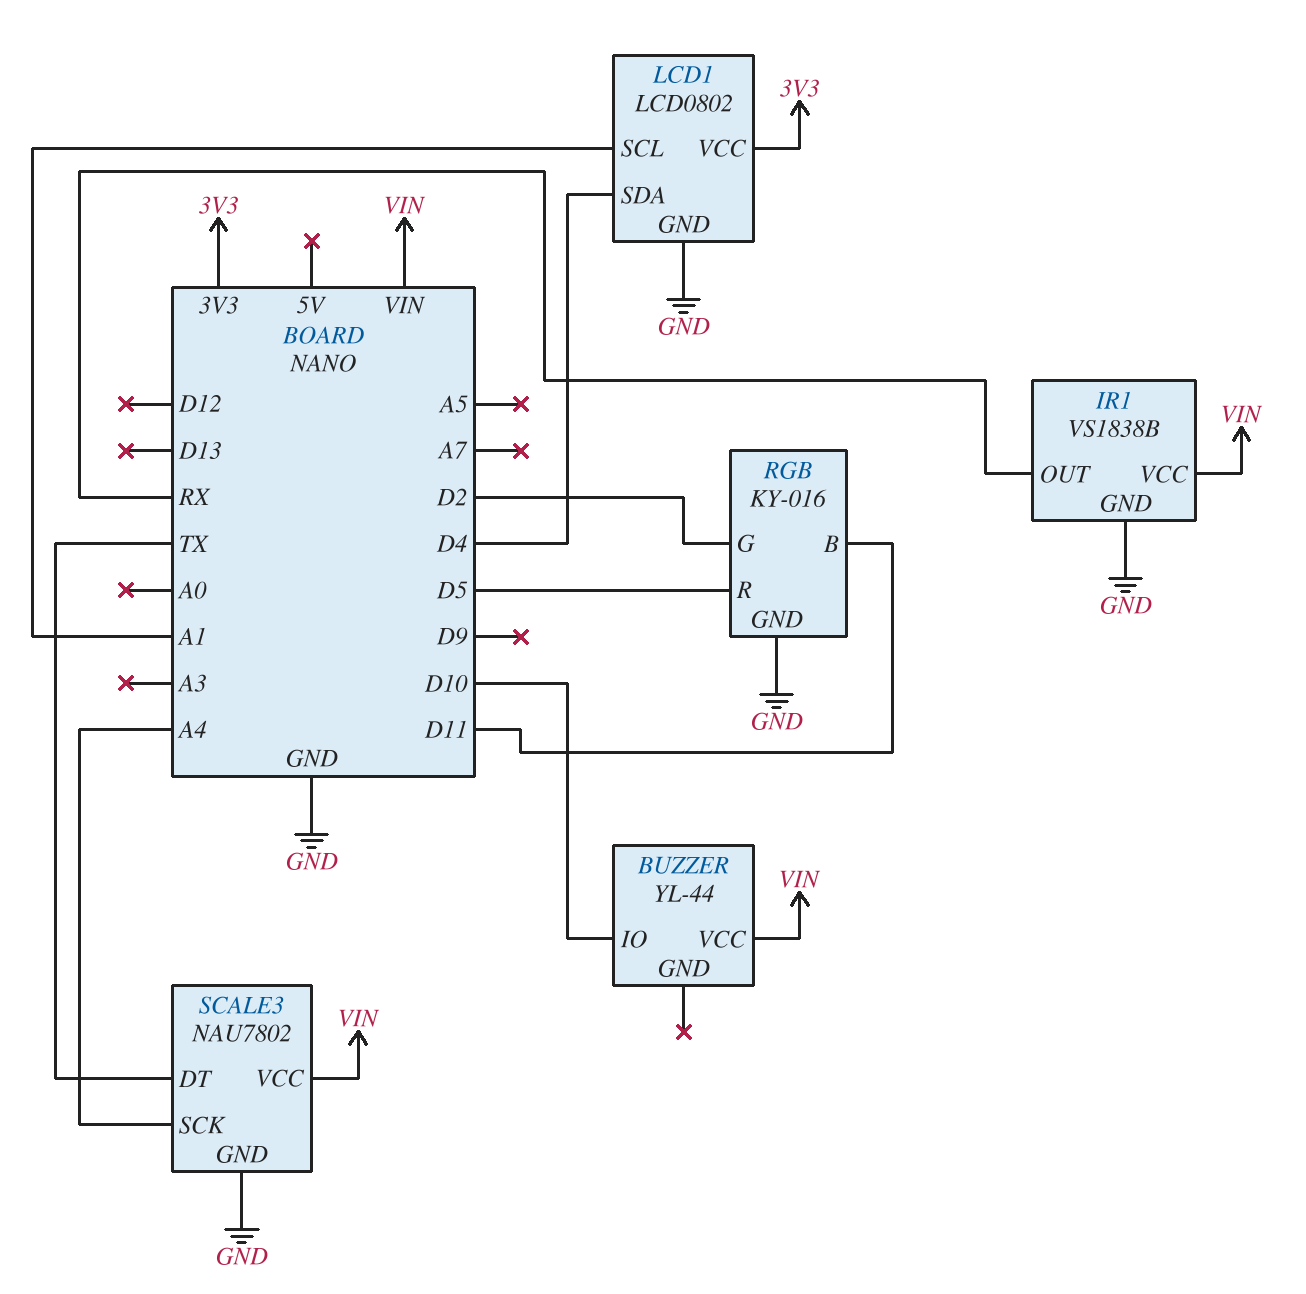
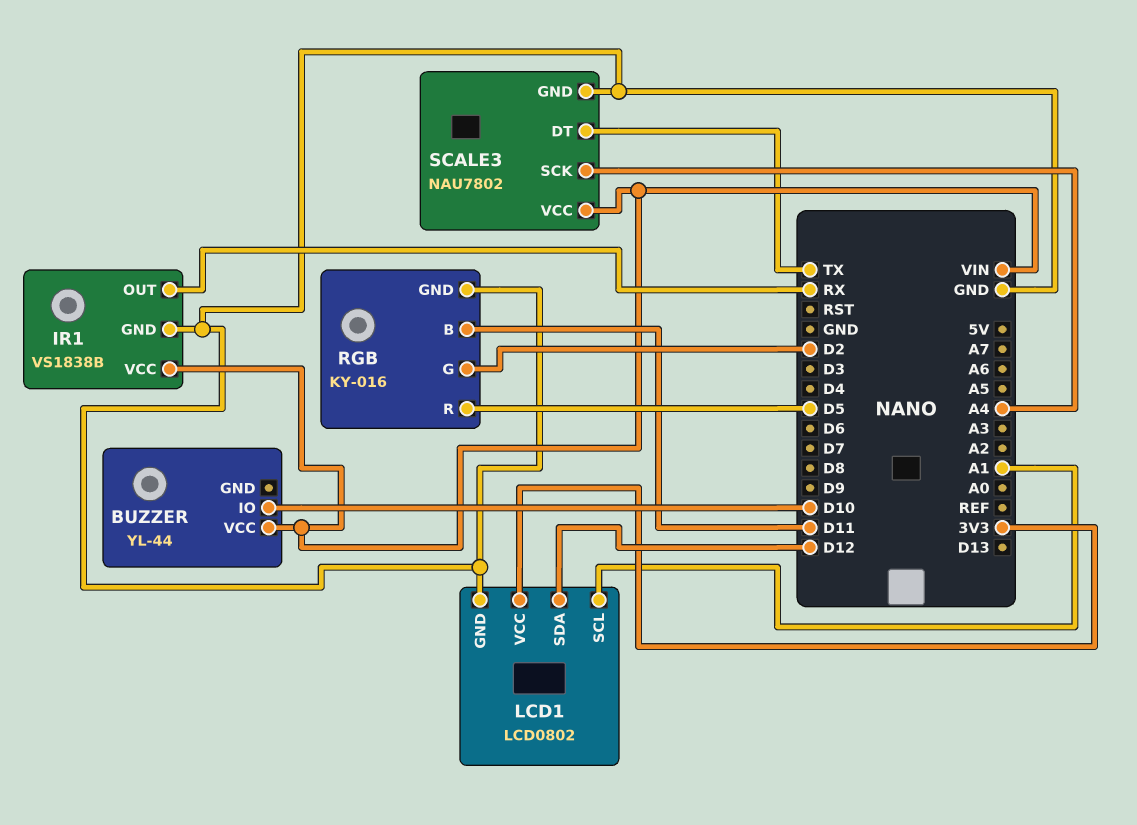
LCD1 pin SDA: D4 -> D12

